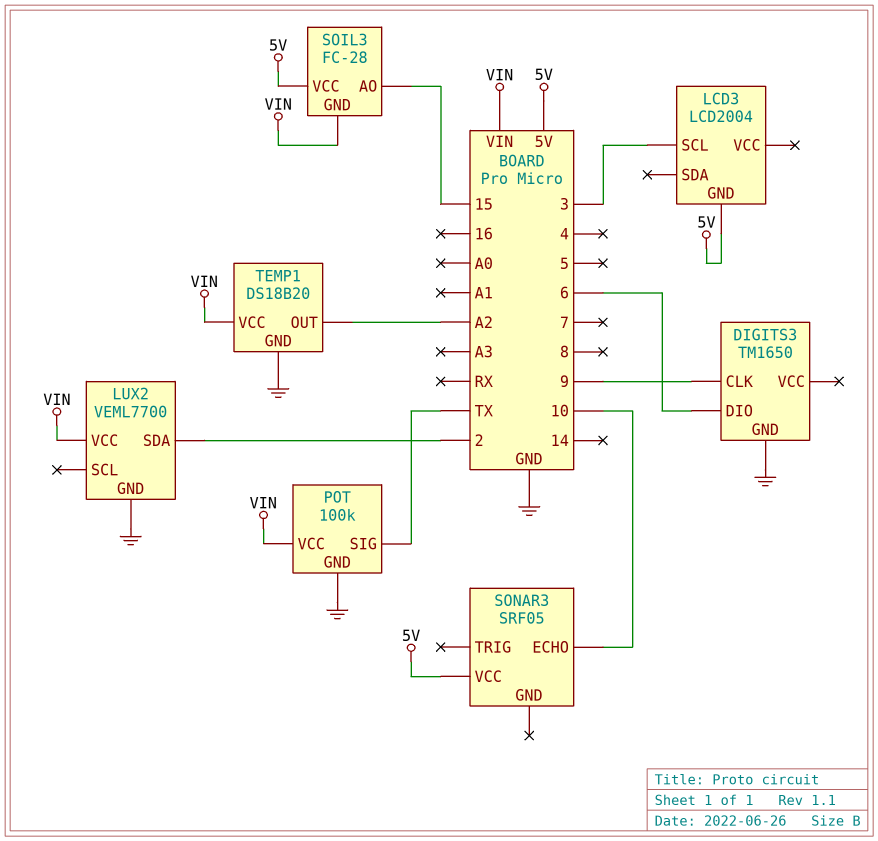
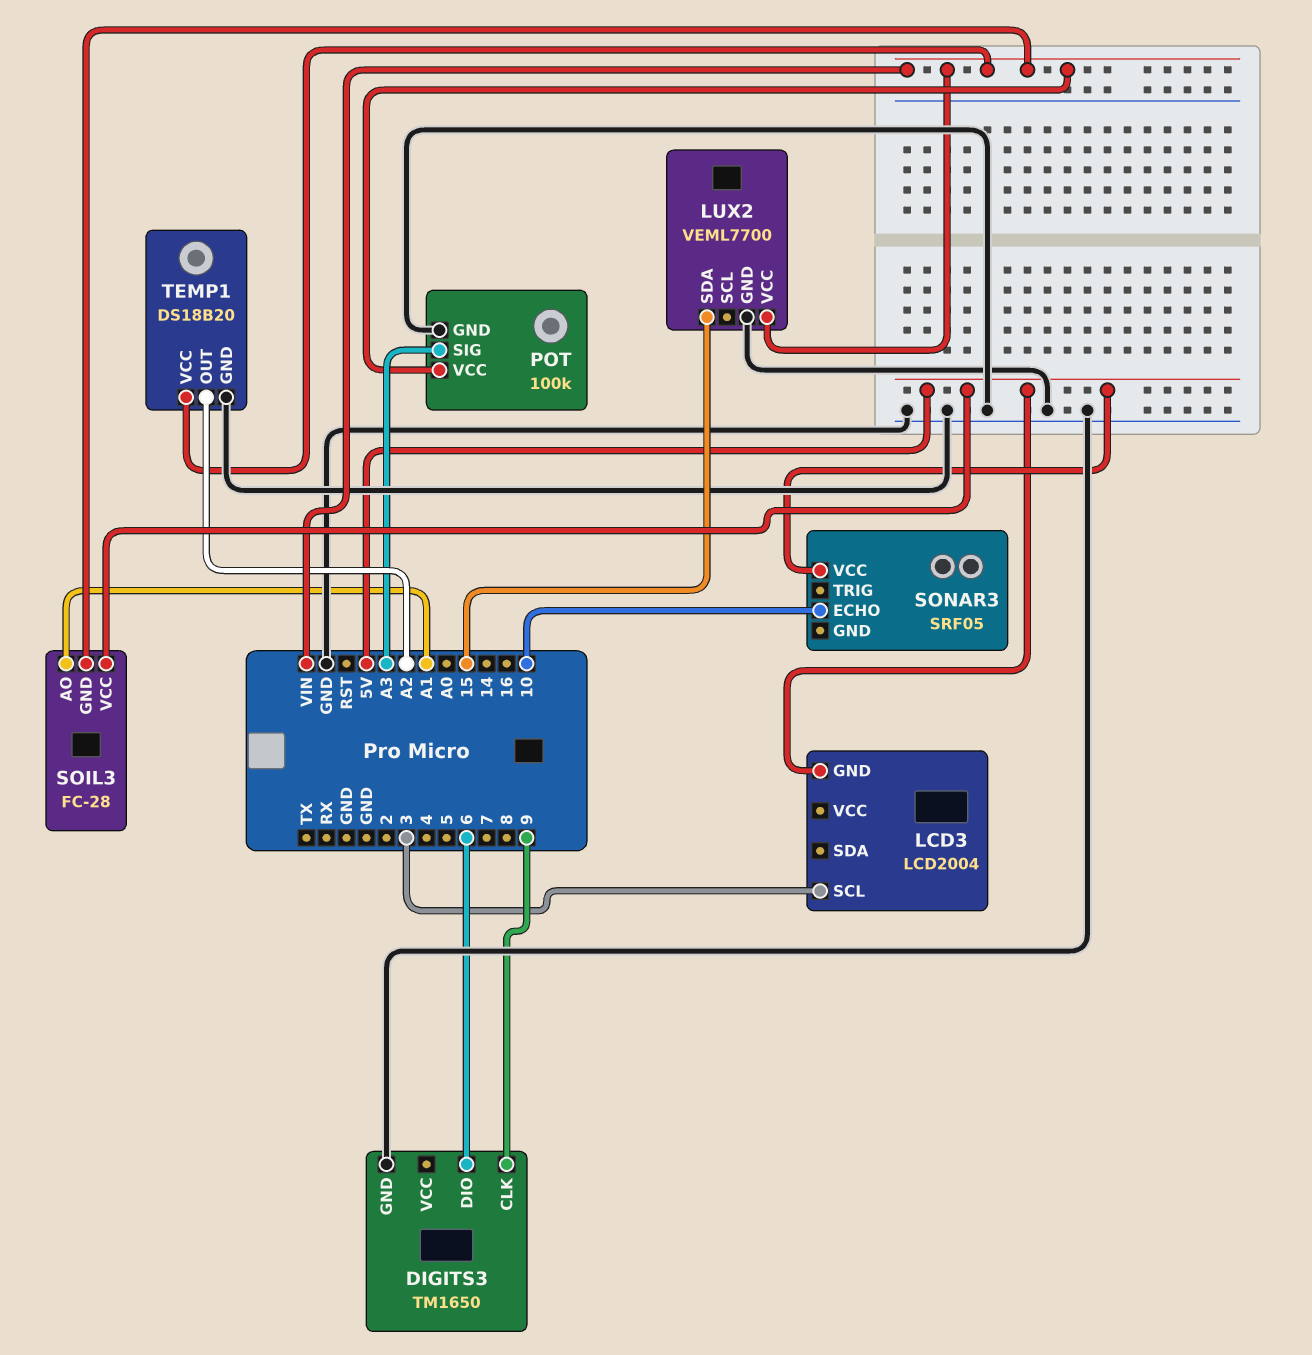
LUX2 pin SDA: 2 -> 15
POT pin SIG: TX -> A3
SOIL3 pin AO: 15 -> A1

